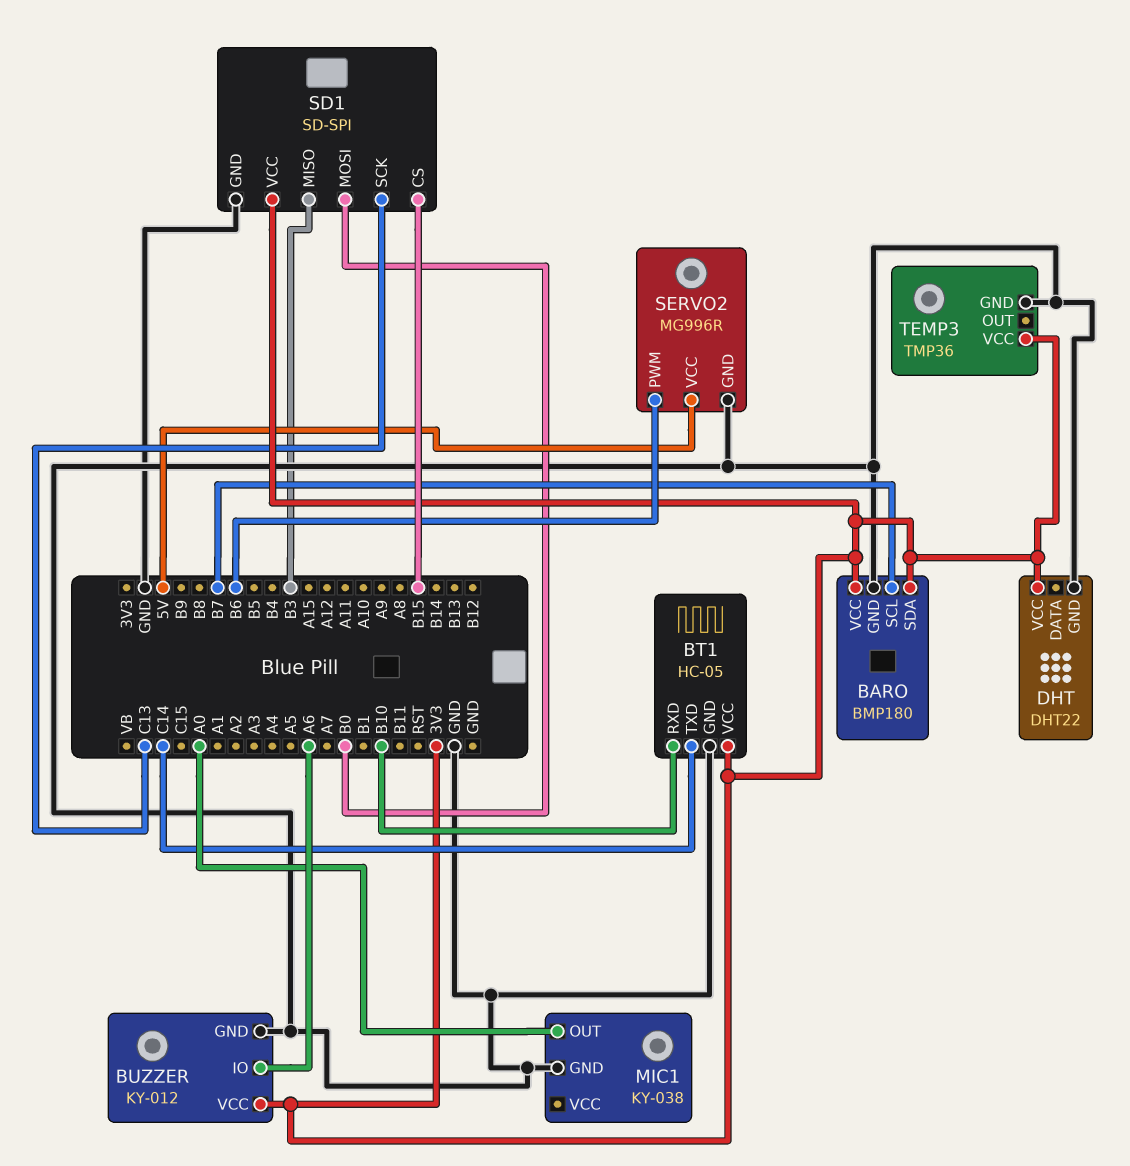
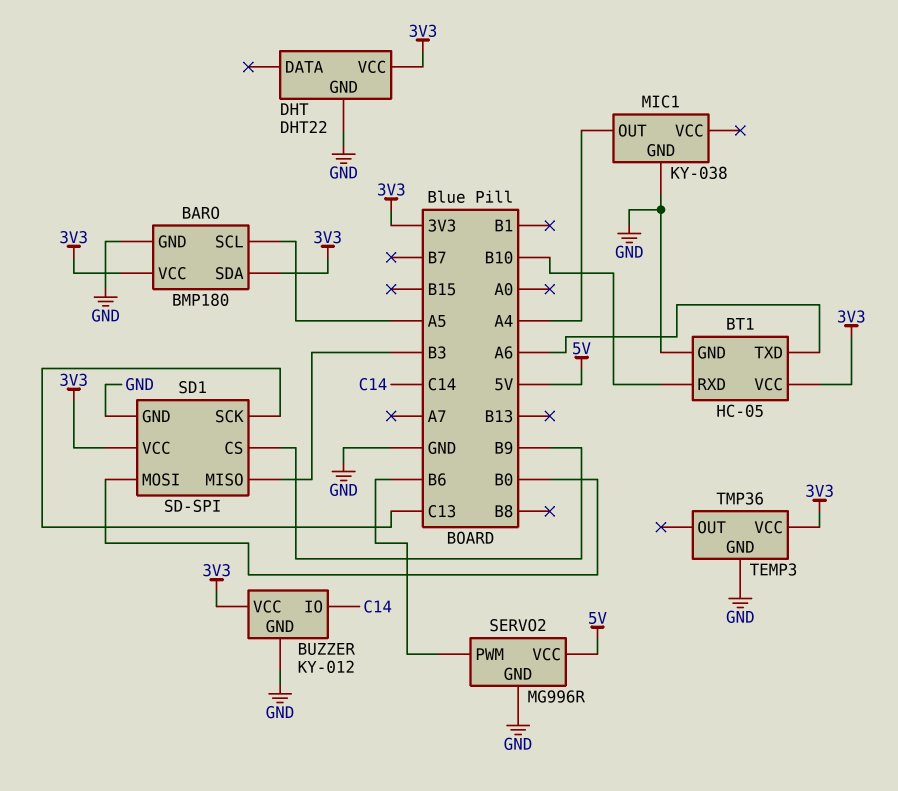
BARO pin SCL: B7 -> A5
BT1 pin TXD: C14 -> A6
BUZZER pin IO: A6 -> C14
MIC1 pin OUT: A0 -> A4
SD1 pin CS: B15 -> B9

